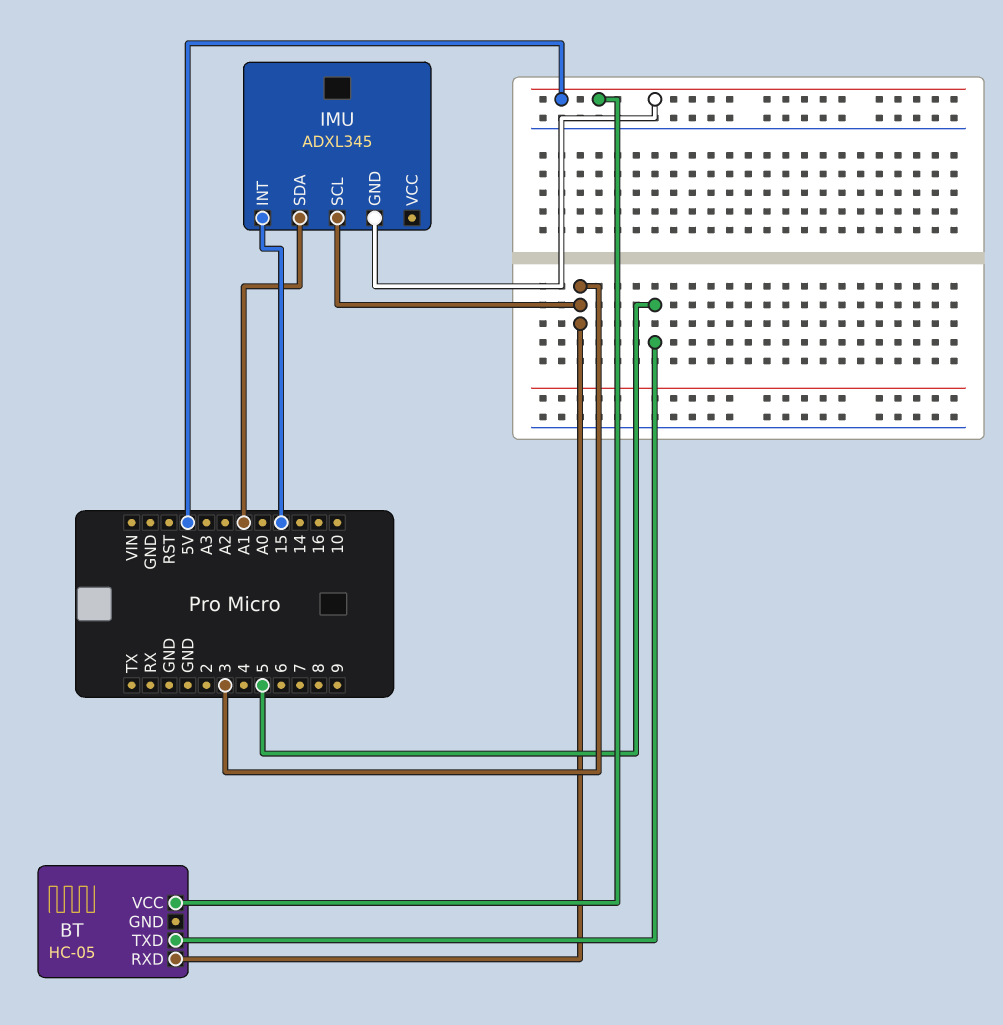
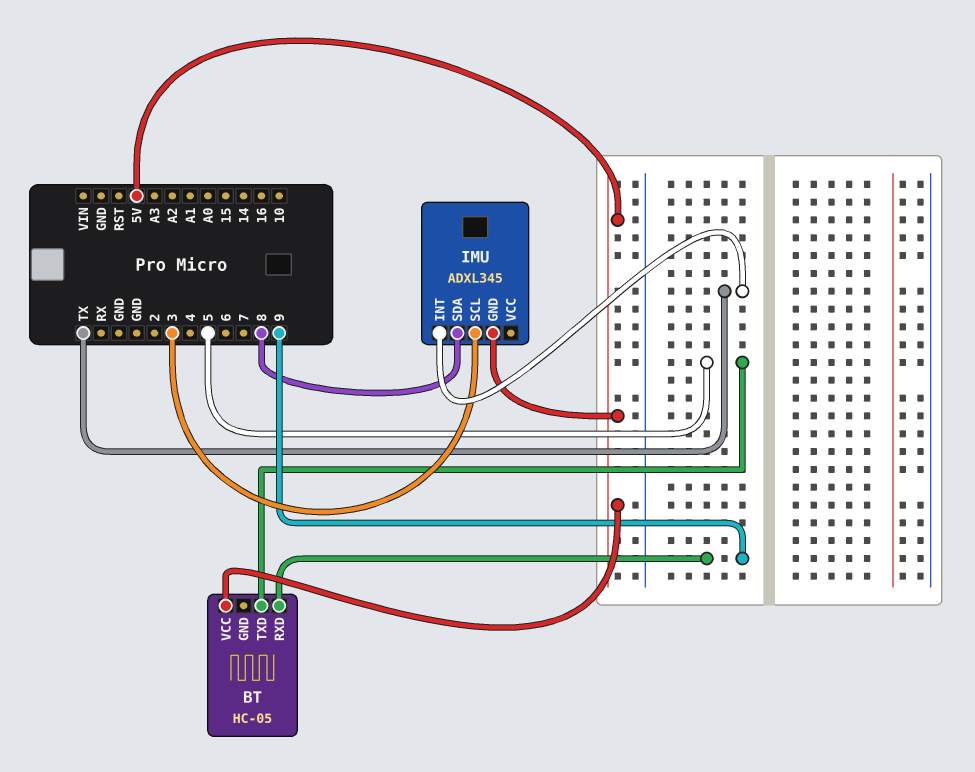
BT pin RXD: 3 -> 9
IMU pin INT: 15 -> TX
IMU pin SDA: A1 -> 8

